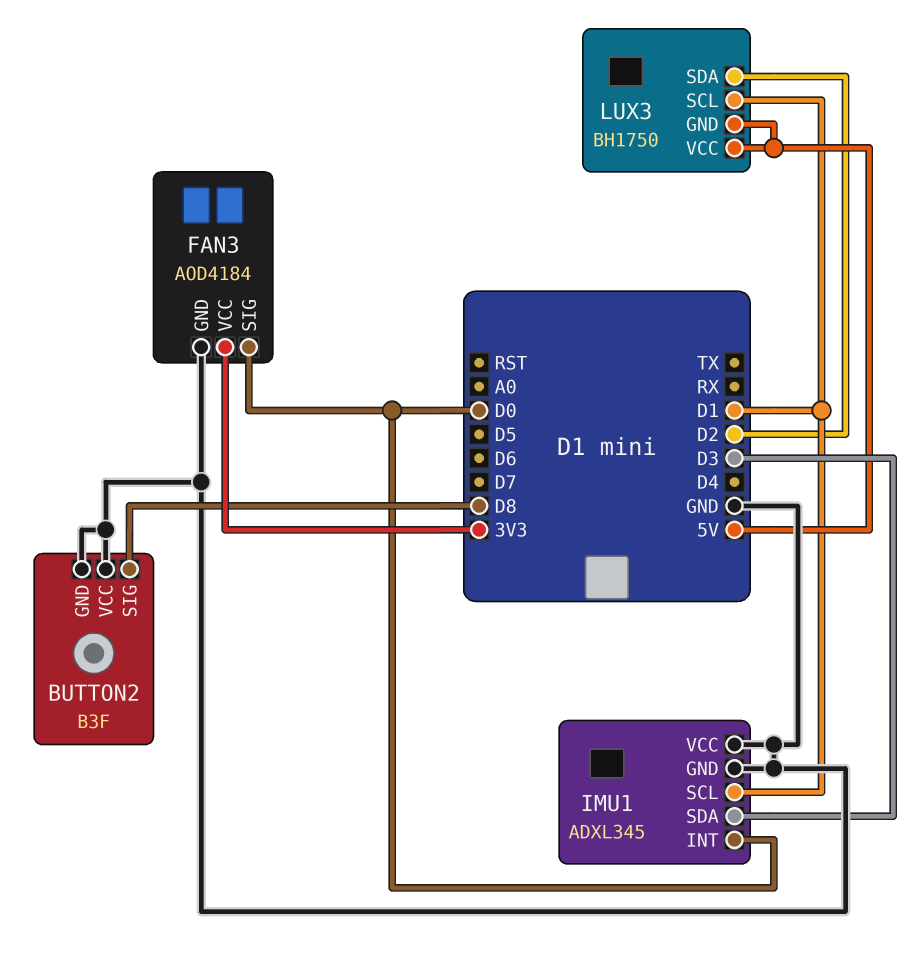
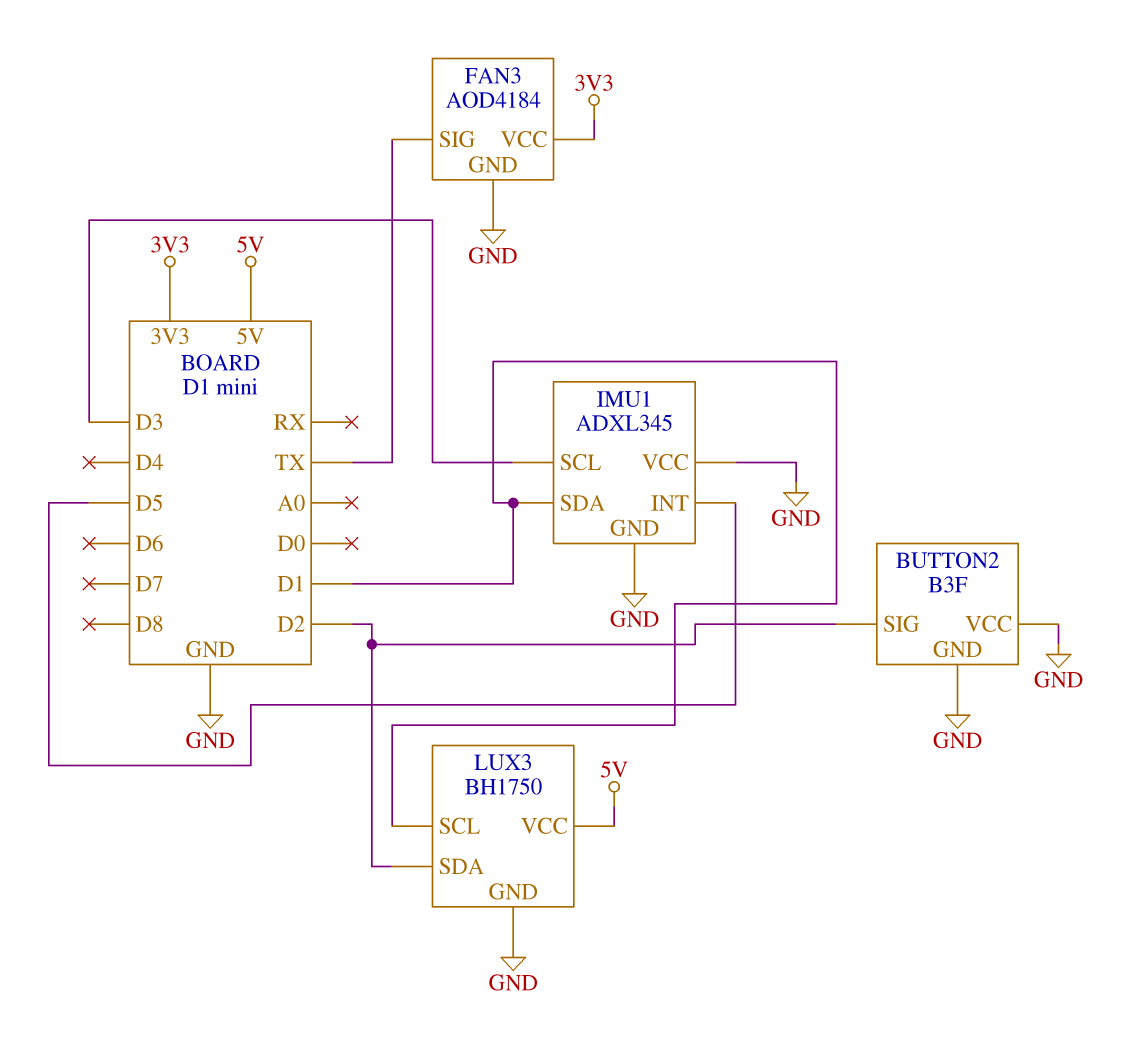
BUTTON2 pin SIG: D8 -> D2
FAN3 pin SIG: D0 -> TX
IMU1 pin INT: D0 -> D5
IMU1 pin SCL: D1 -> D3
IMU1 pin SDA: D3 -> D1
LUX3 pin GND: 5V -> GND

